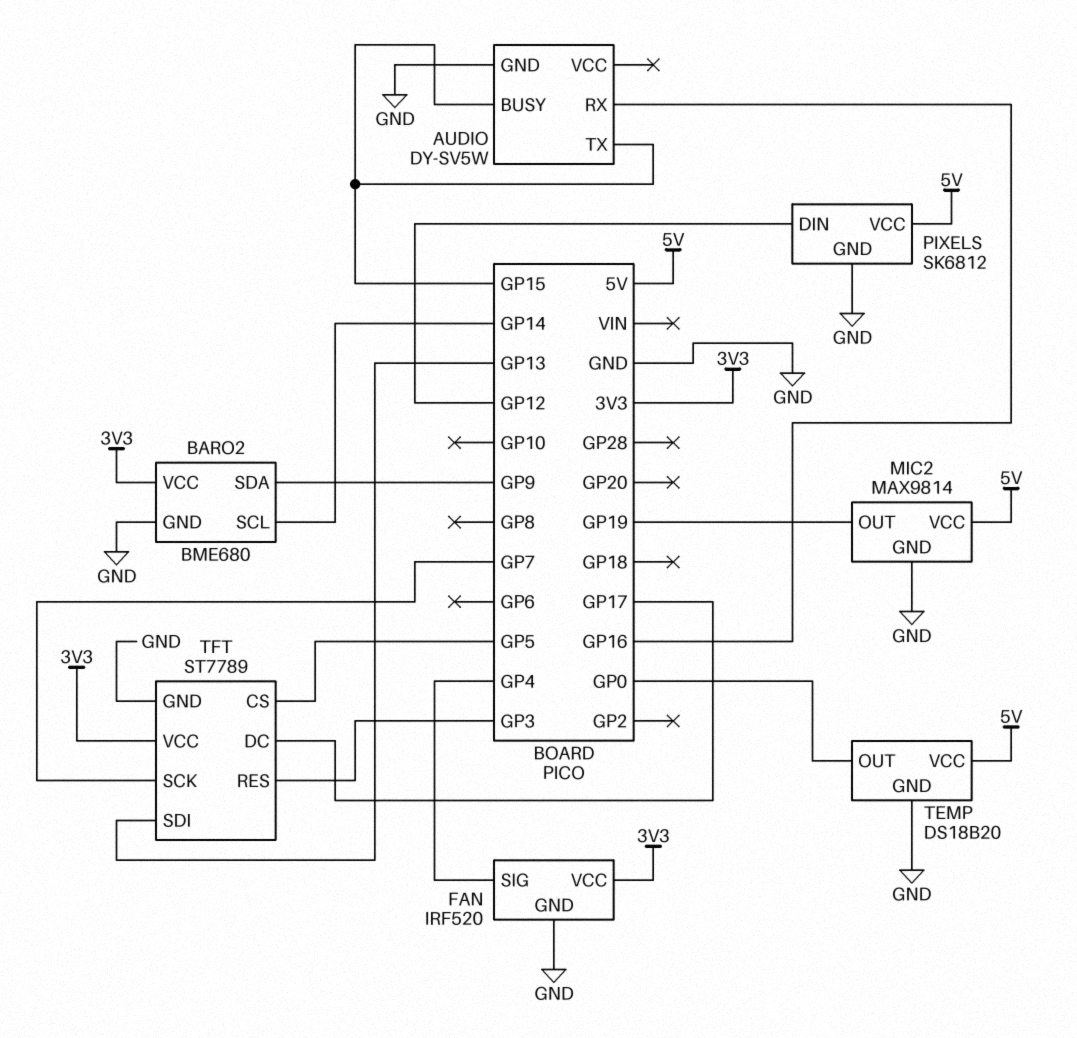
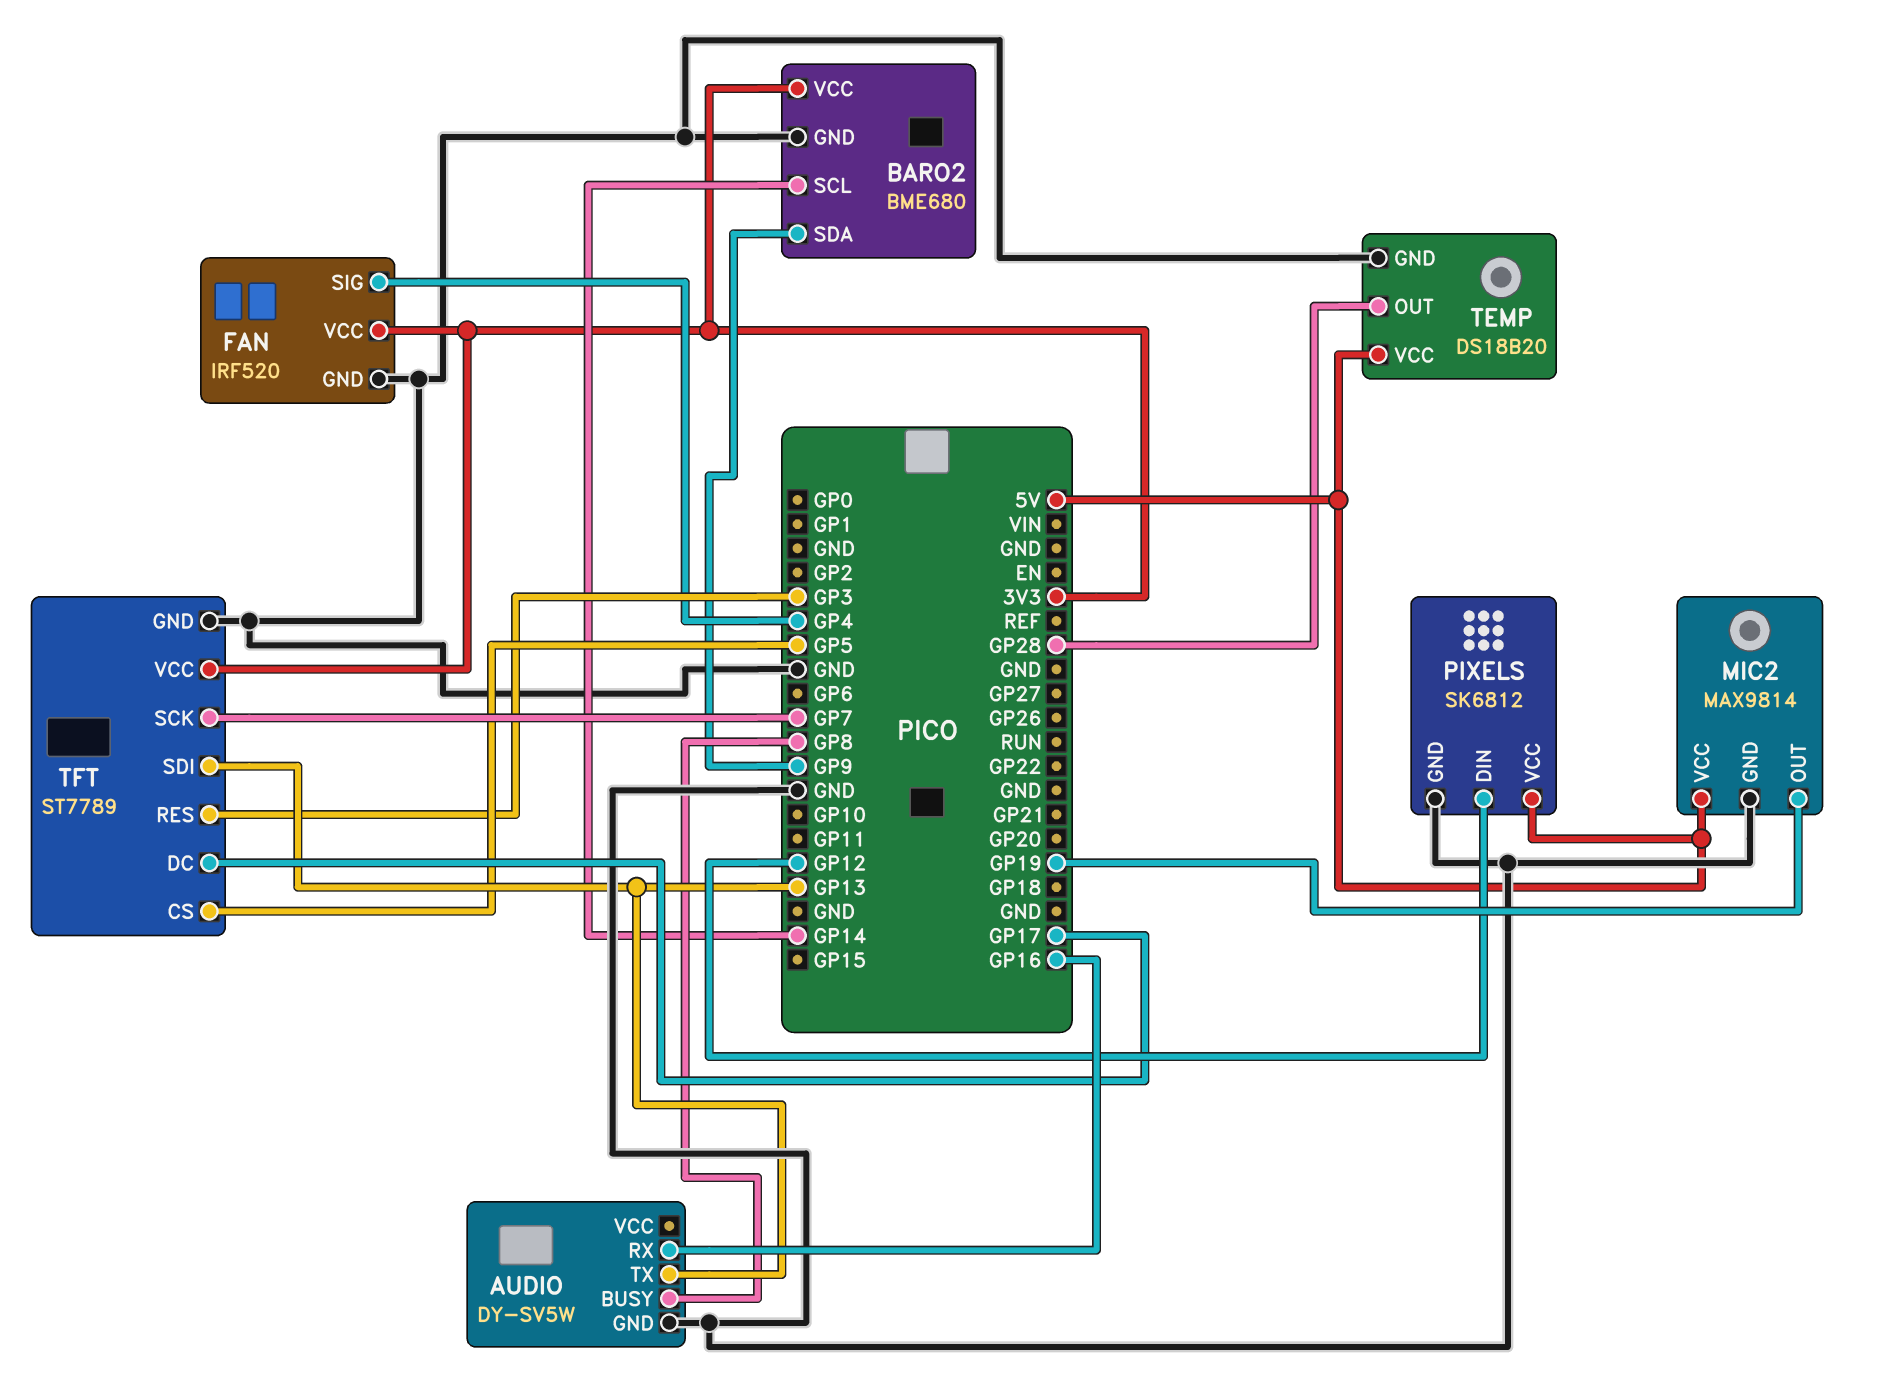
AUDIO pin BUSY: GP15 -> GP8
AUDIO pin TX: GP15 -> GP13
TEMP pin OUT: GP0 -> GP28

